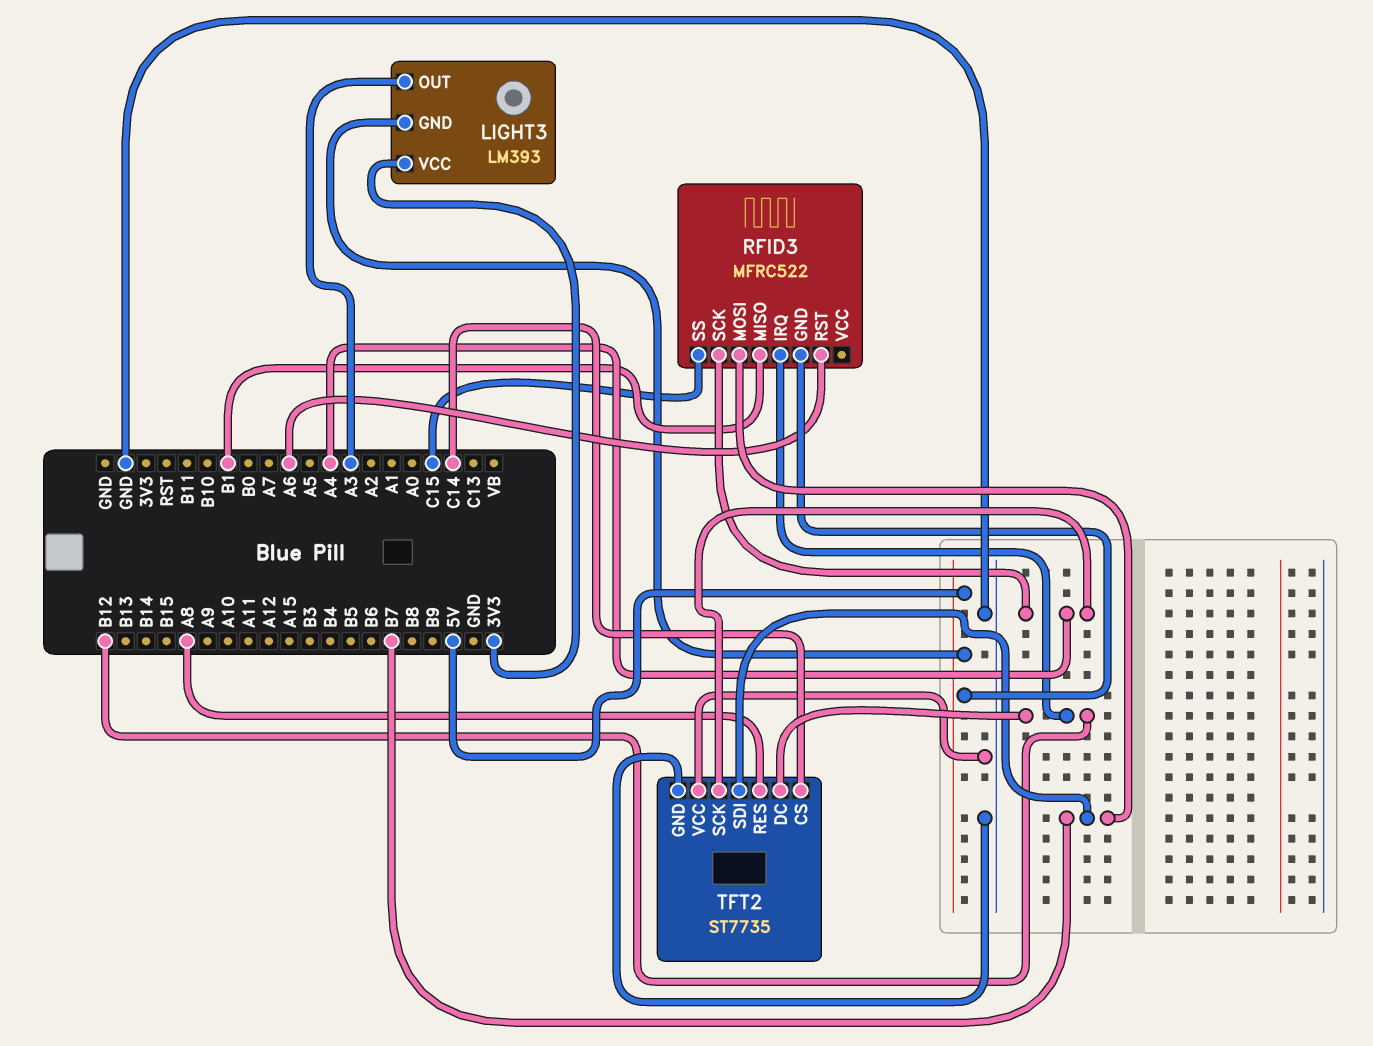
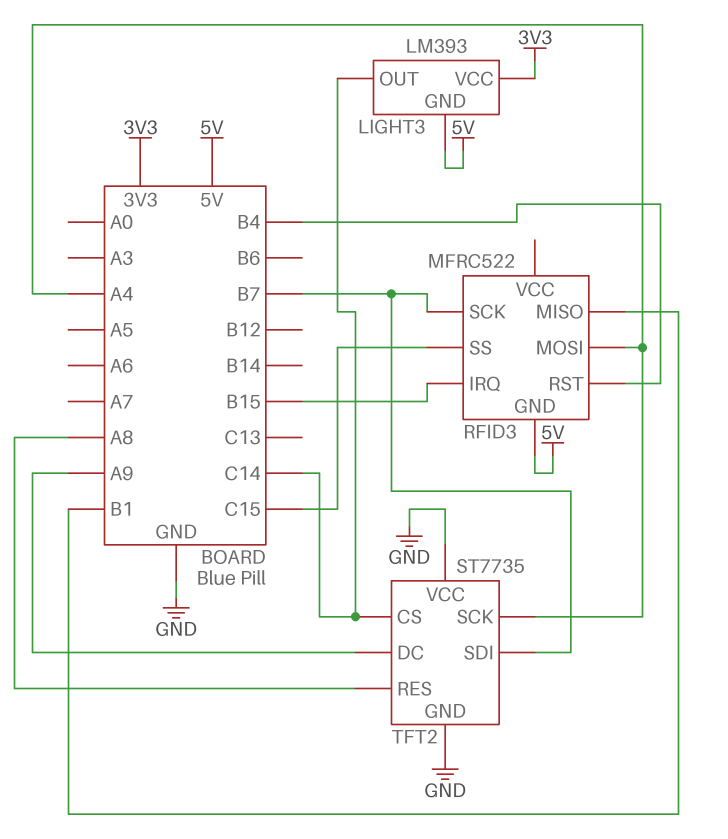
LIGHT3 pin OUT: A3 -> C14
RFID3 pin IRQ: B12 -> B15
RFID3 pin MOSI: B7 -> A4
RFID3 pin RST: A6 -> B4
RFID3 pin SCK: A4 -> B7
TFT2 pin DC: B12 -> A9

